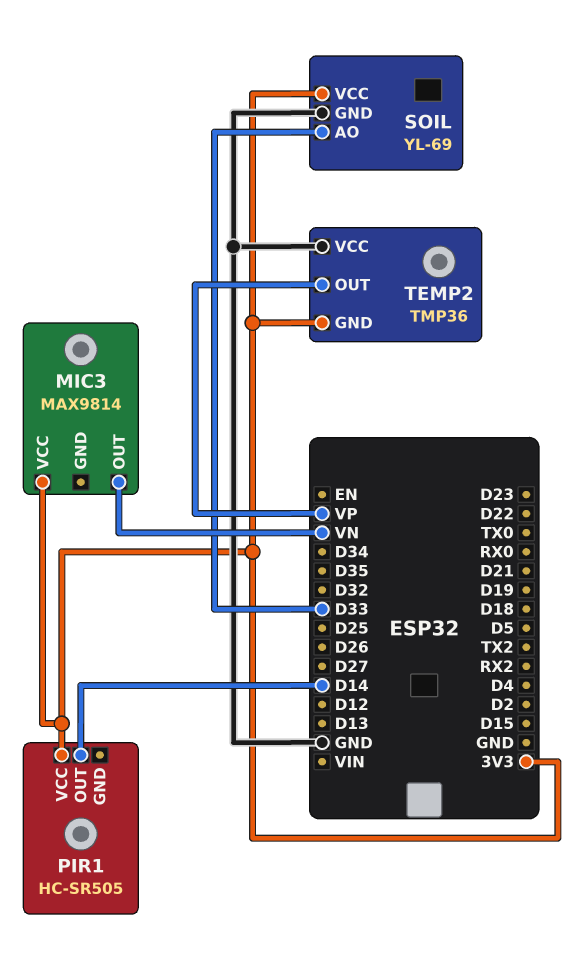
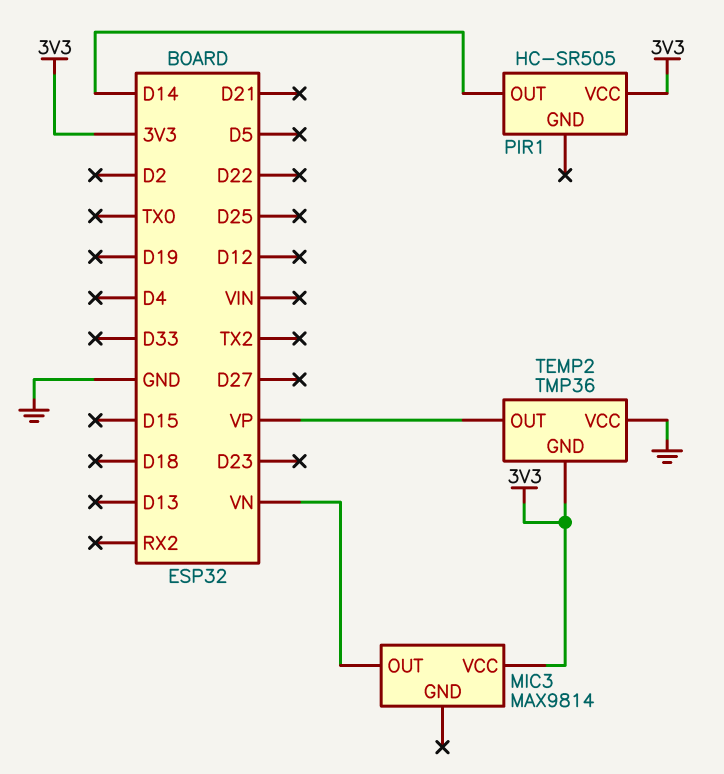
SOIL: YL-69 -> none
SOIL pin AO: D33 -> none
SOIL pin GND: GND -> none
SOIL pin VCC: 3V3 -> none

